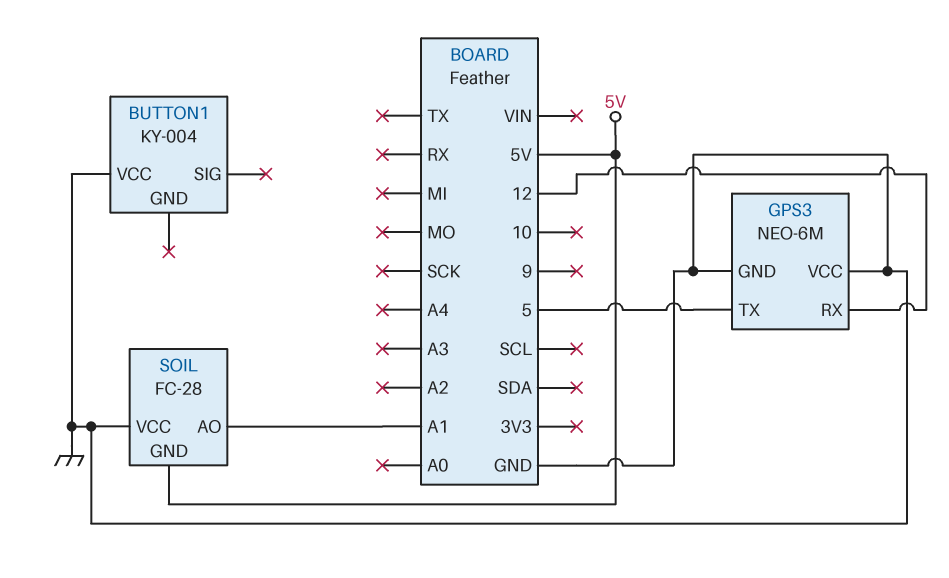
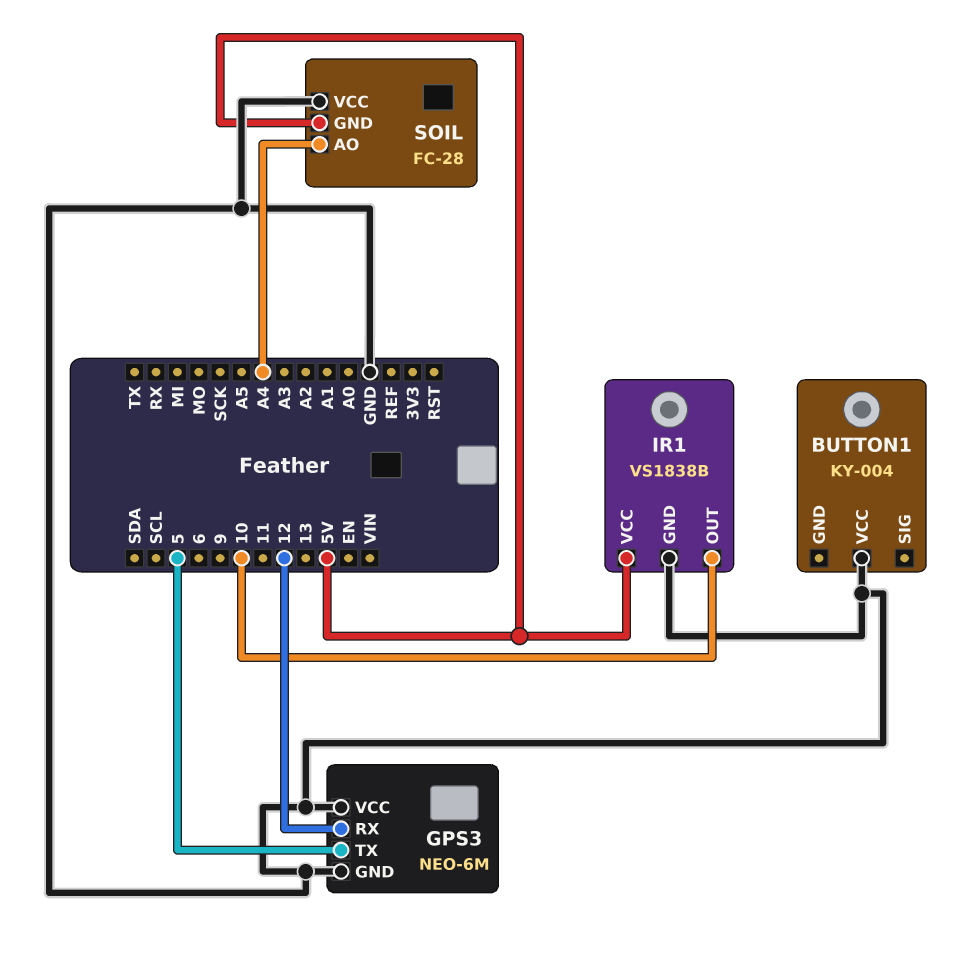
IR1: none -> VS1838B
IR1 pin GND: none -> GND
IR1 pin OUT: none -> 10
IR1 pin VCC: none -> 5V
SOIL pin AO: A1 -> A4

